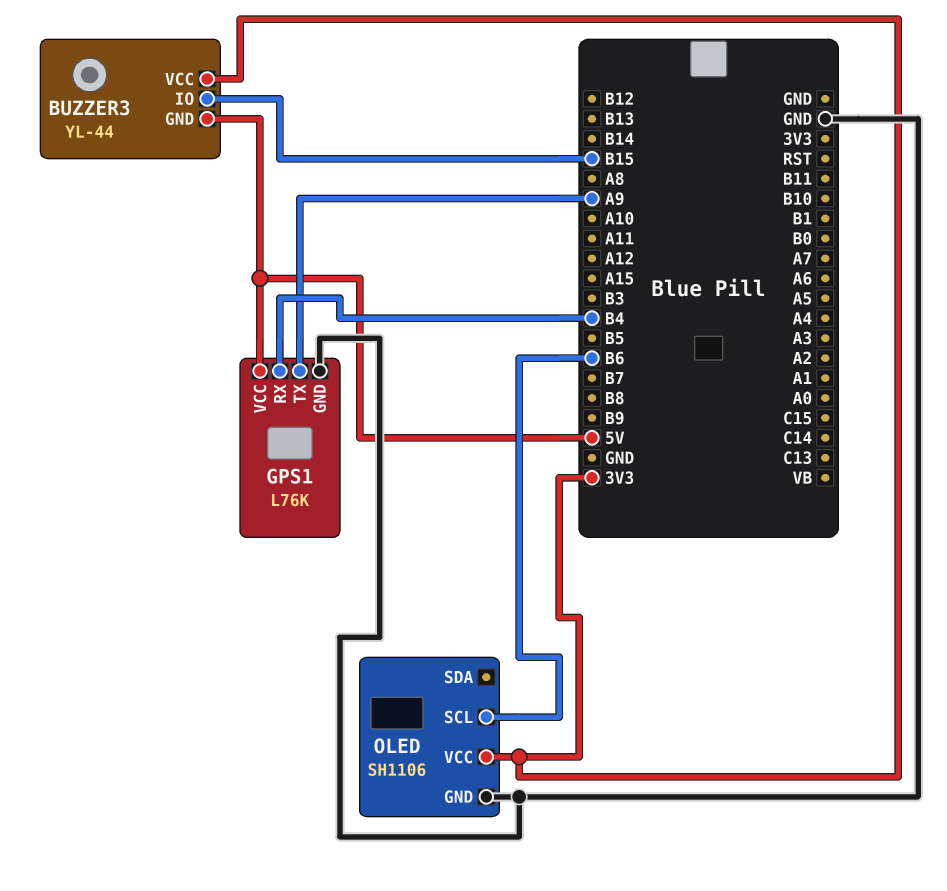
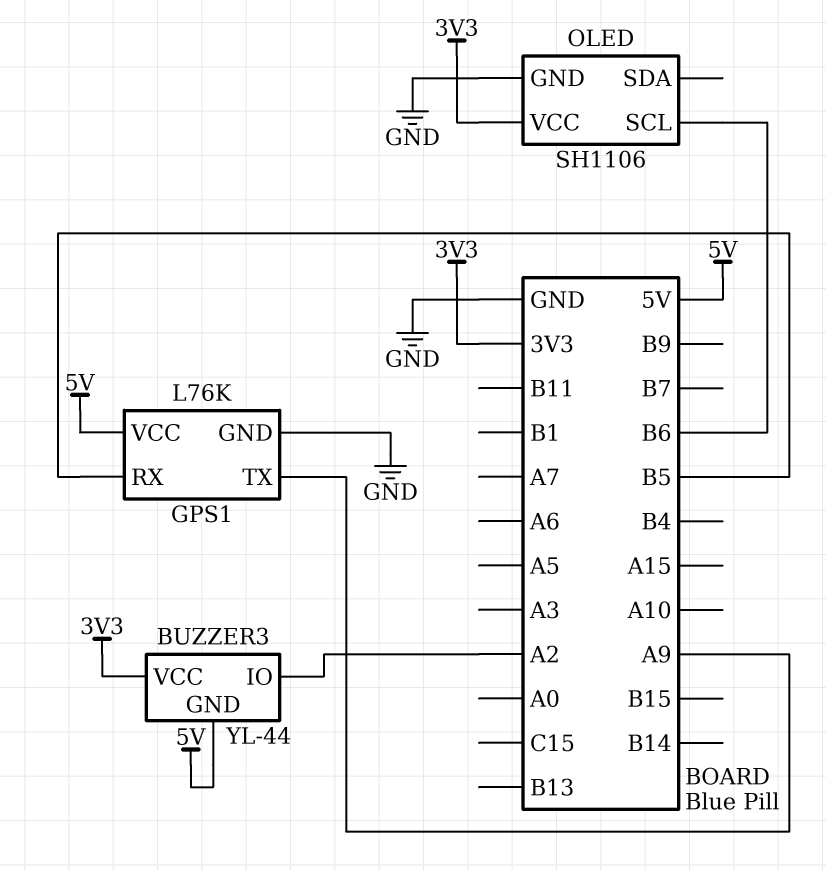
BUZZER3 pin IO: B15 -> A2
GPS1 pin RX: B4 -> B5

